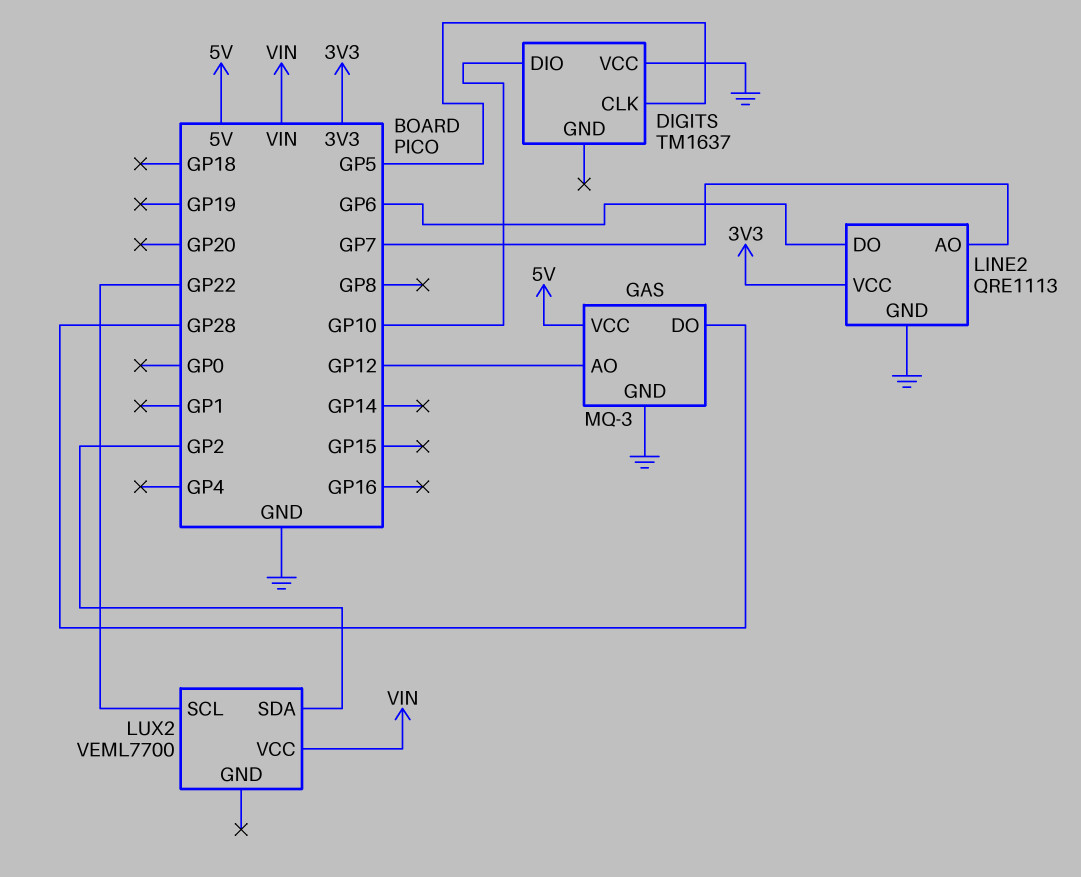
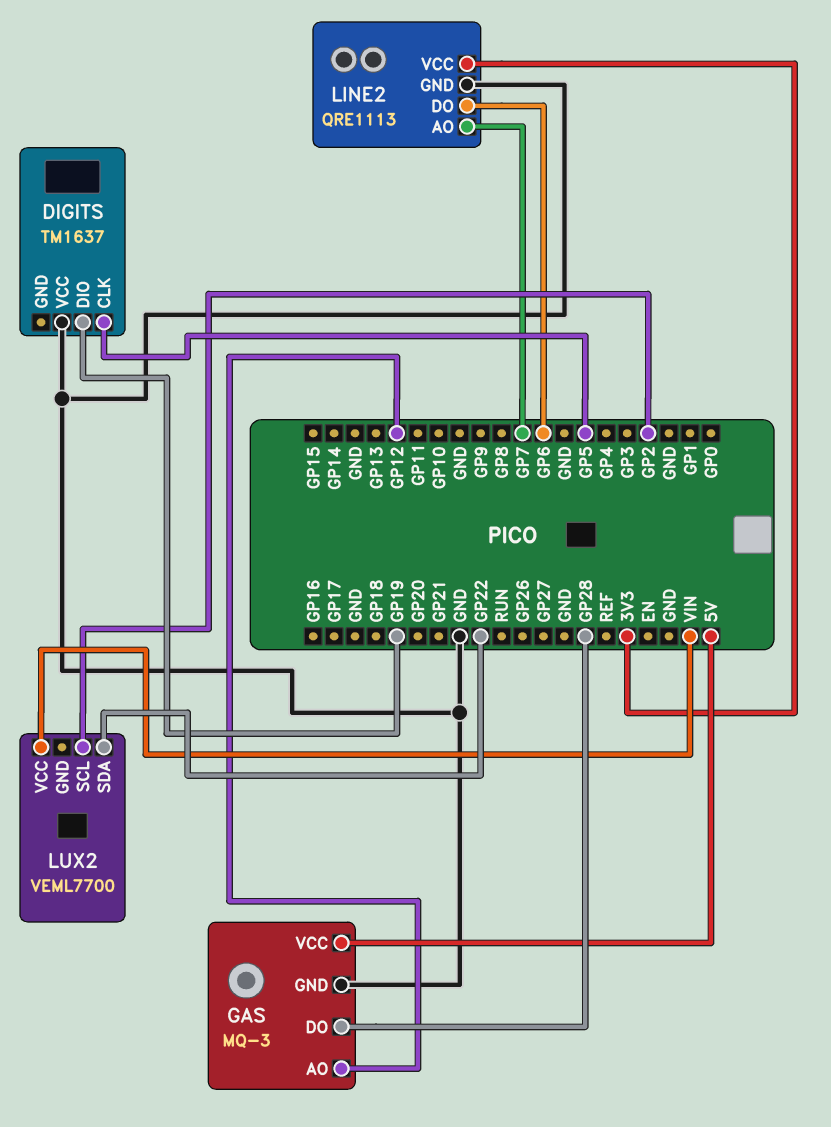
DIGITS pin DIO: GP10 -> GP19
LUX2 pin SCL: GP22 -> GP2
LUX2 pin SDA: GP2 -> GP22

